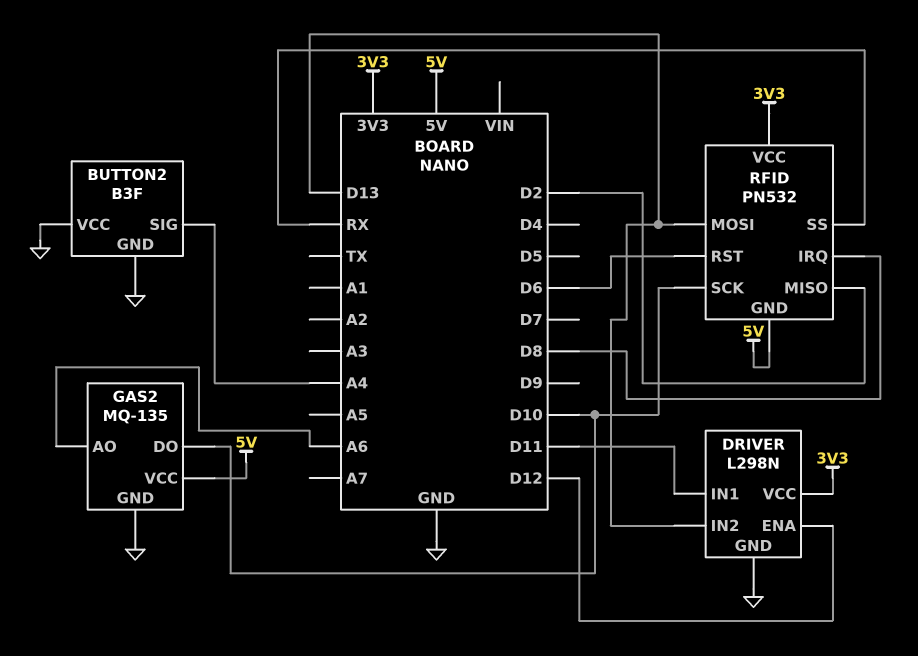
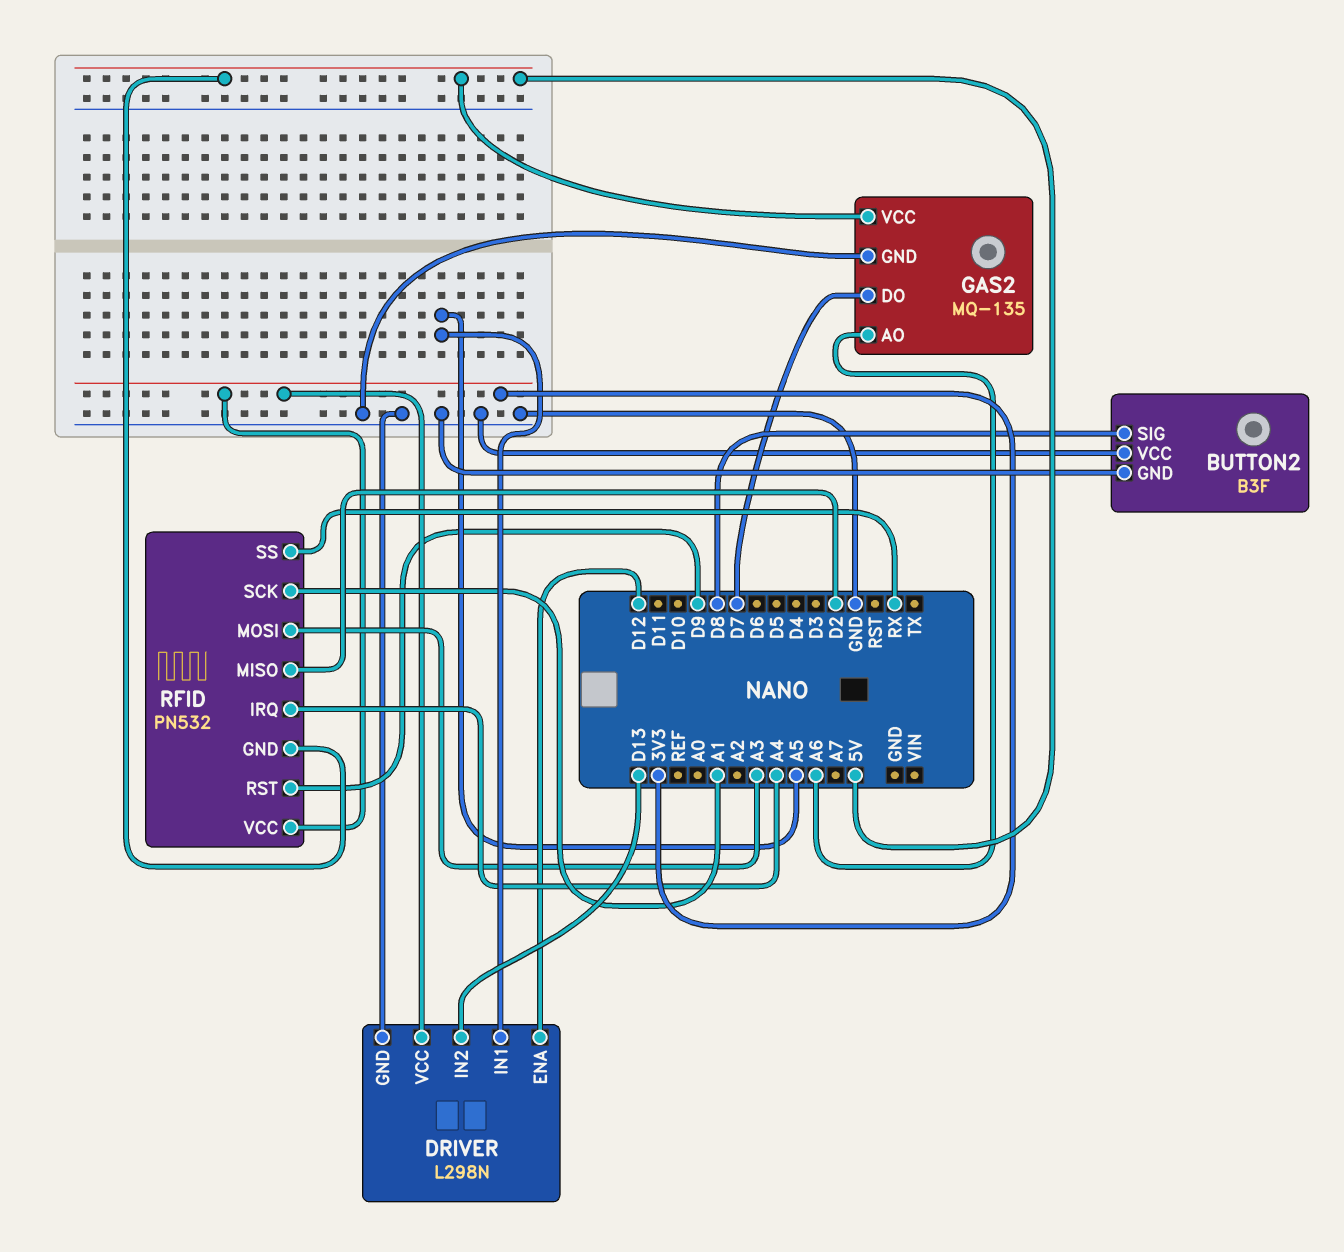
BUTTON2 pin SIG: A4 -> D8
DRIVER pin IN1: D11 -> A5
GAS2 pin DO: D10 -> D7
RFID pin IRQ: D8 -> A4
RFID pin MOSI: D13 -> A3
RFID pin RST: D6 -> D9
RFID pin SCK: D10 -> A1

